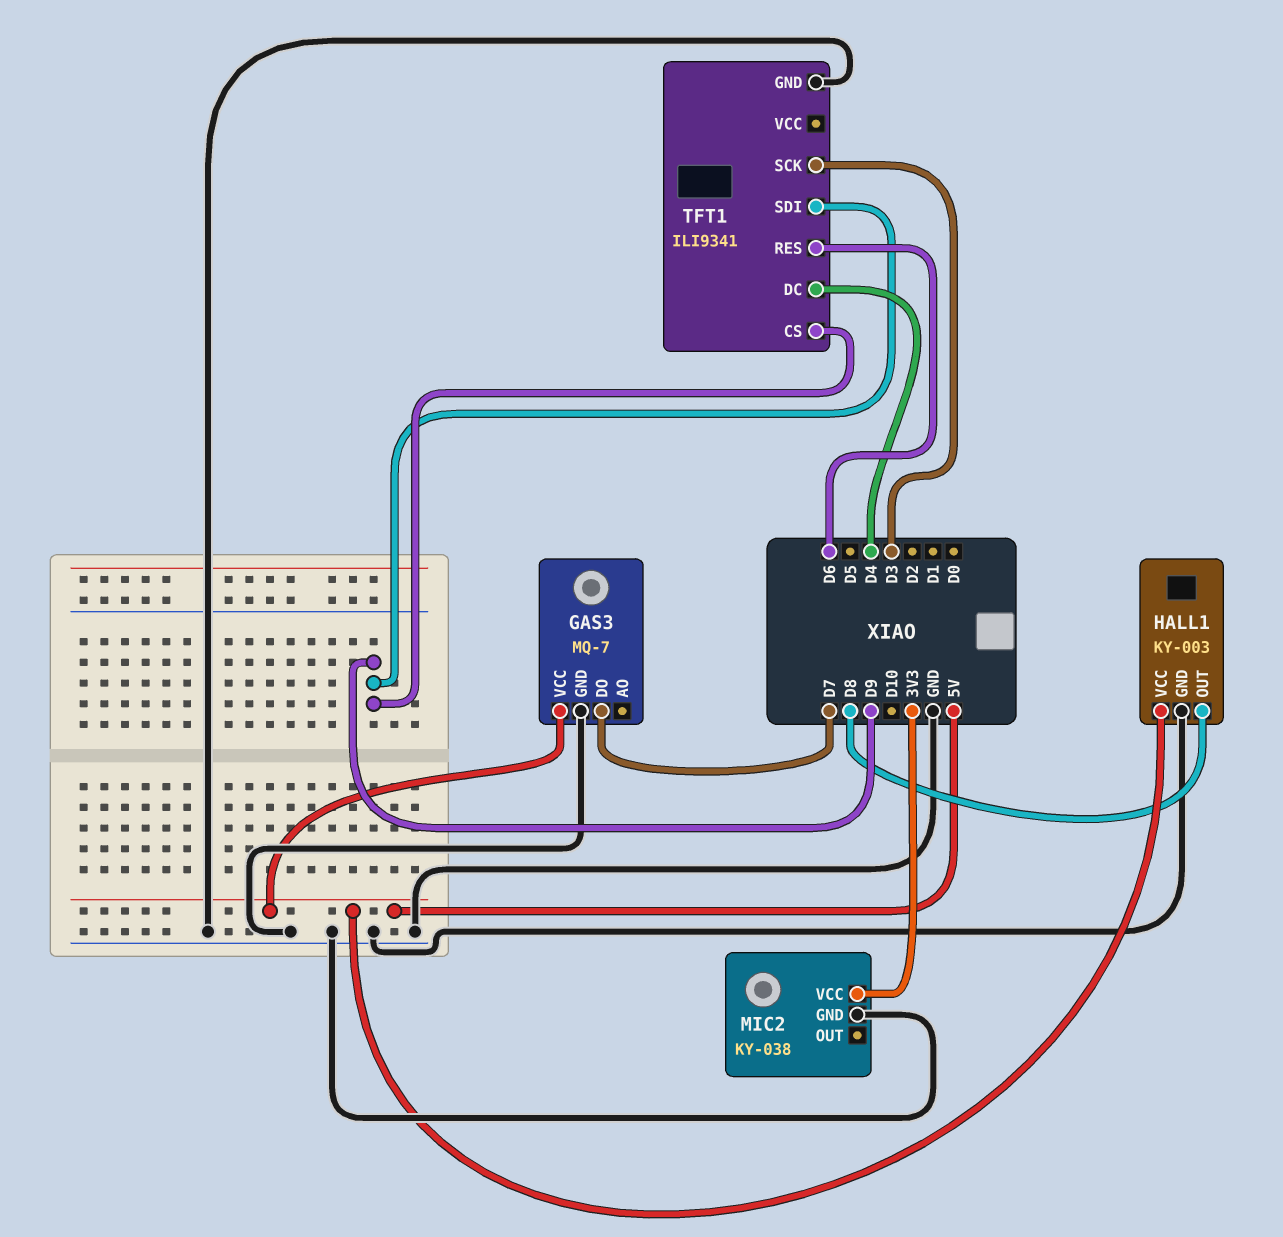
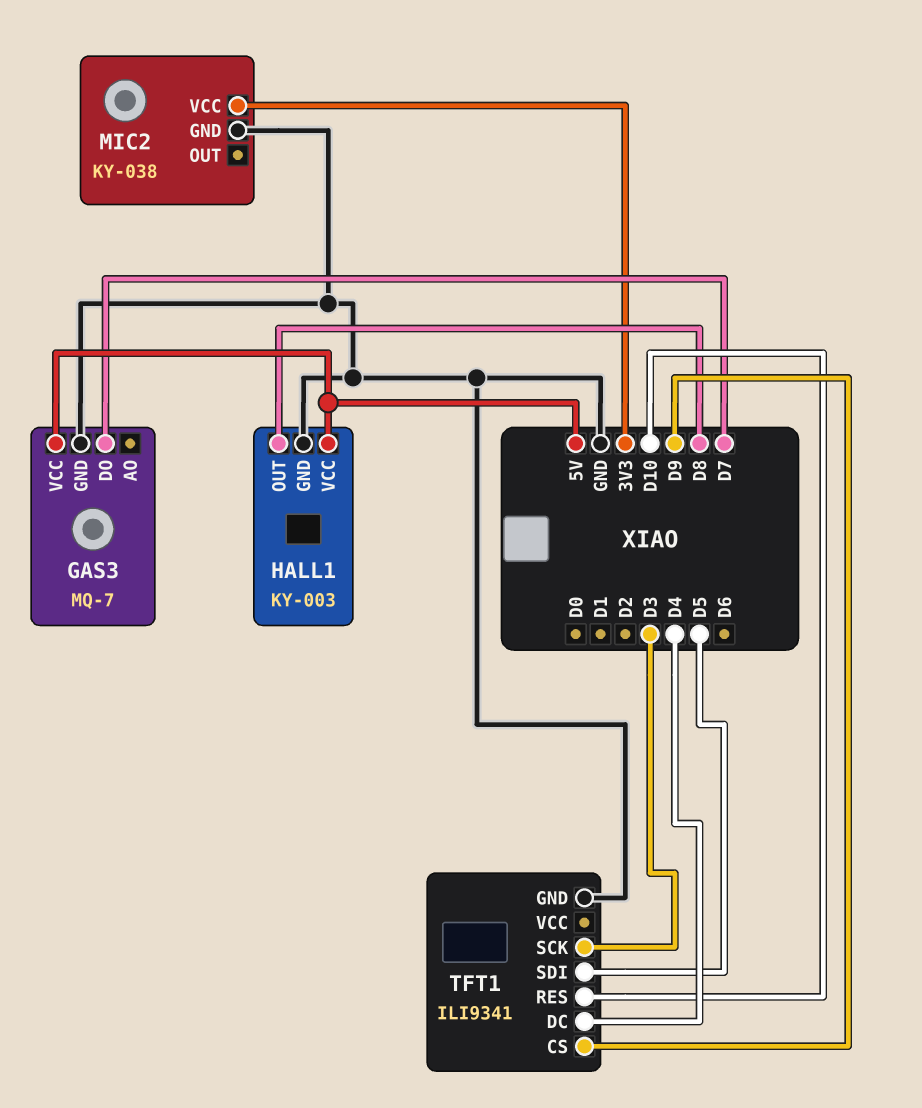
TFT1 pin RES: D6 -> D10
TFT1 pin SDI: D9 -> D5

